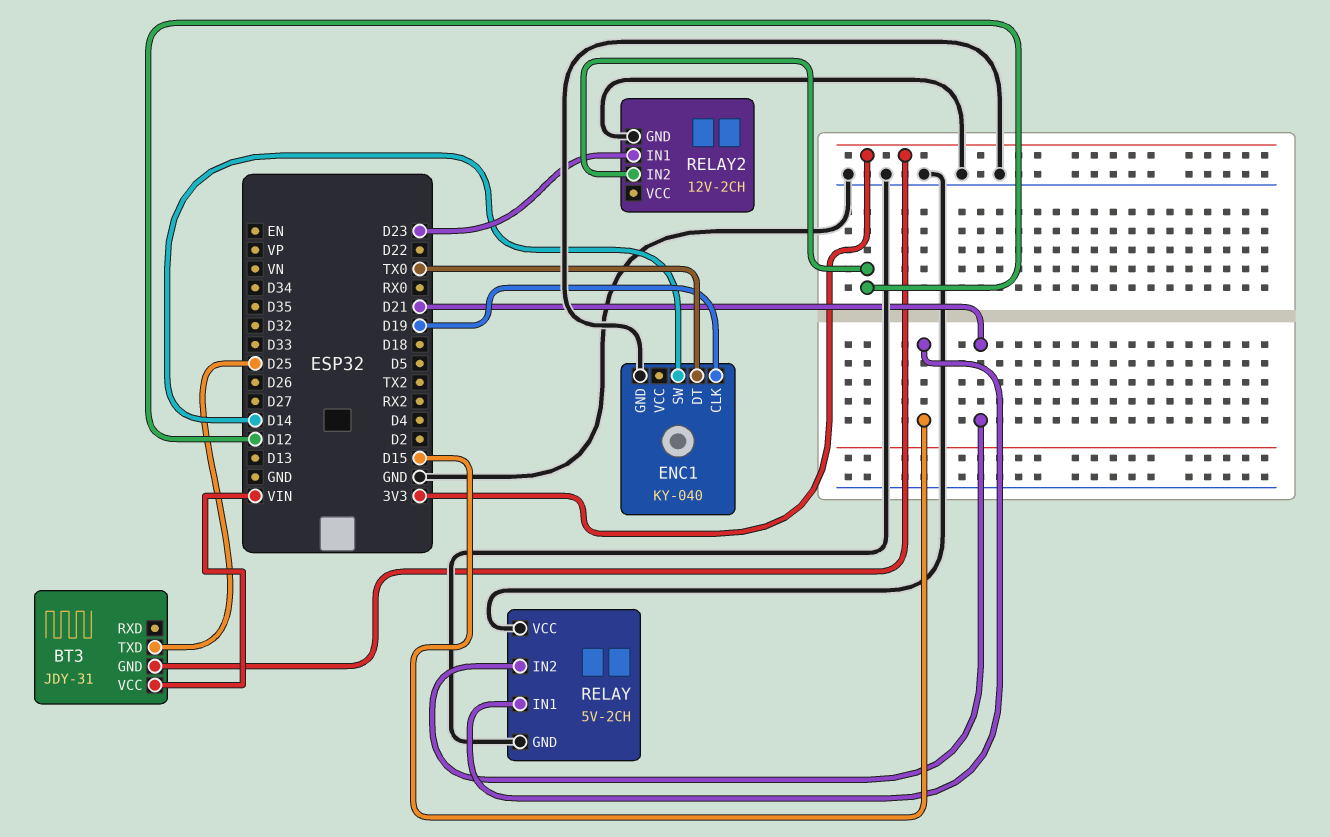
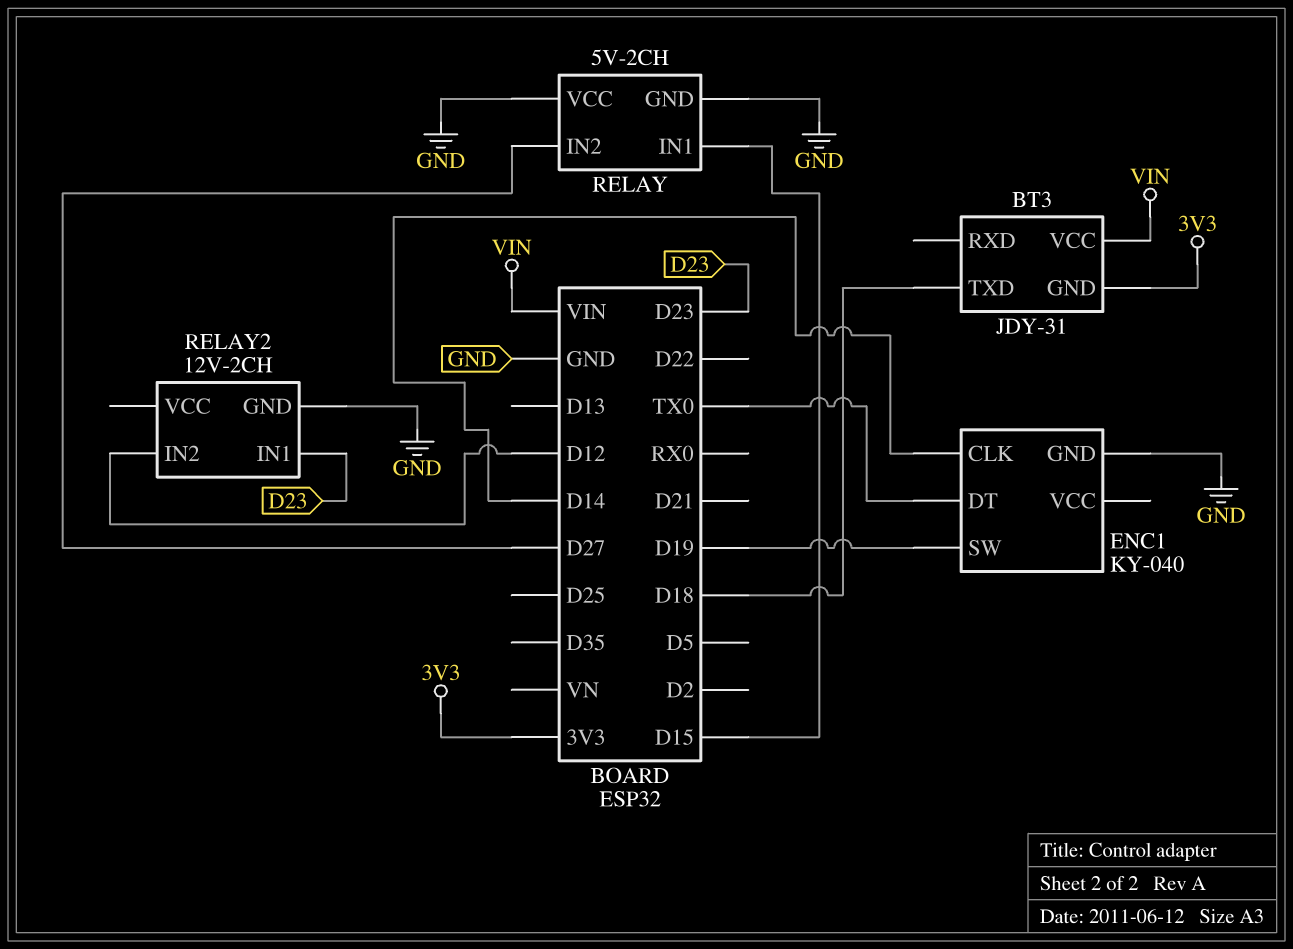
BT3 pin TXD: D25 -> D18
ENC1 pin CLK: D19 -> D14
ENC1 pin SW: D14 -> D19
RELAY pin IN2: D21 -> D27

